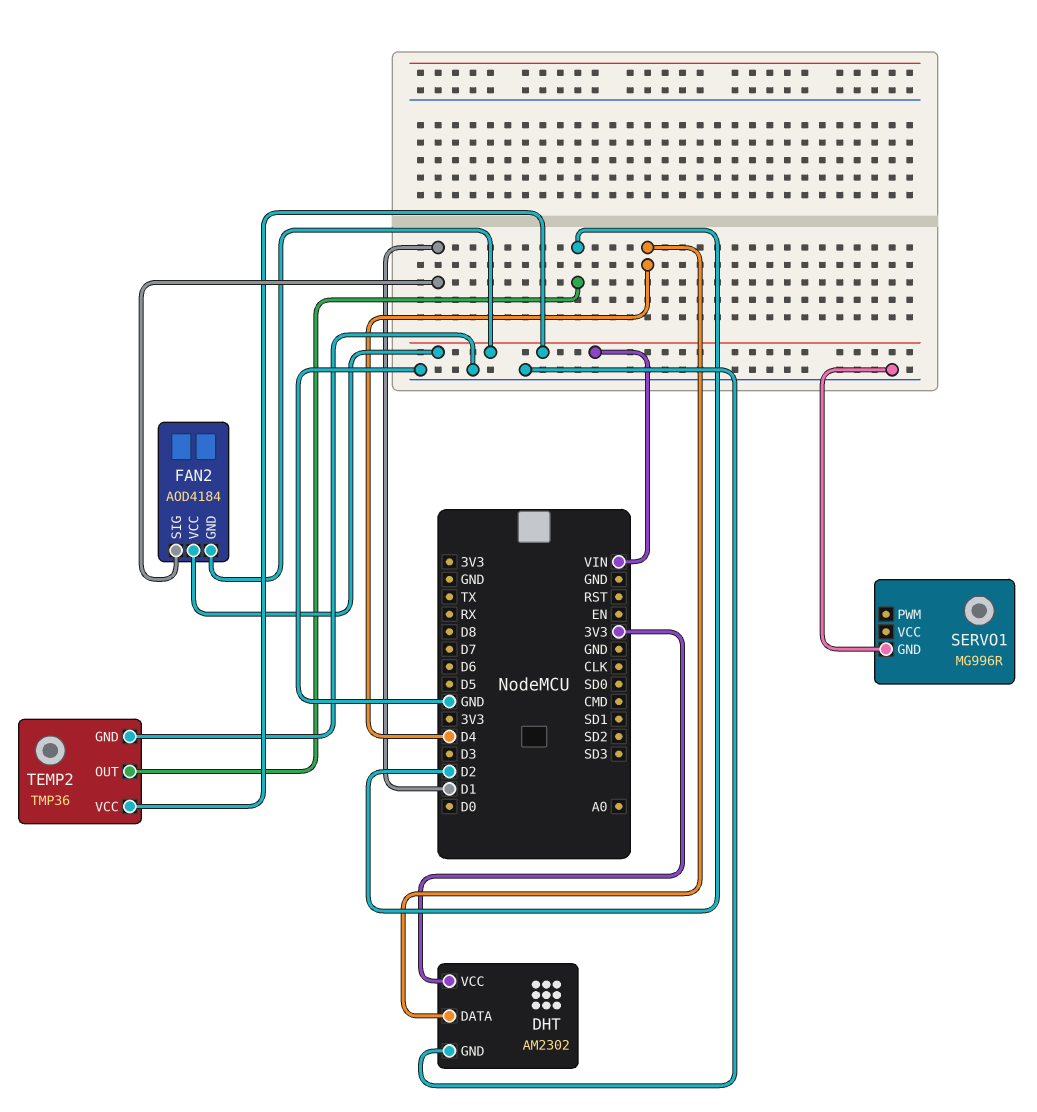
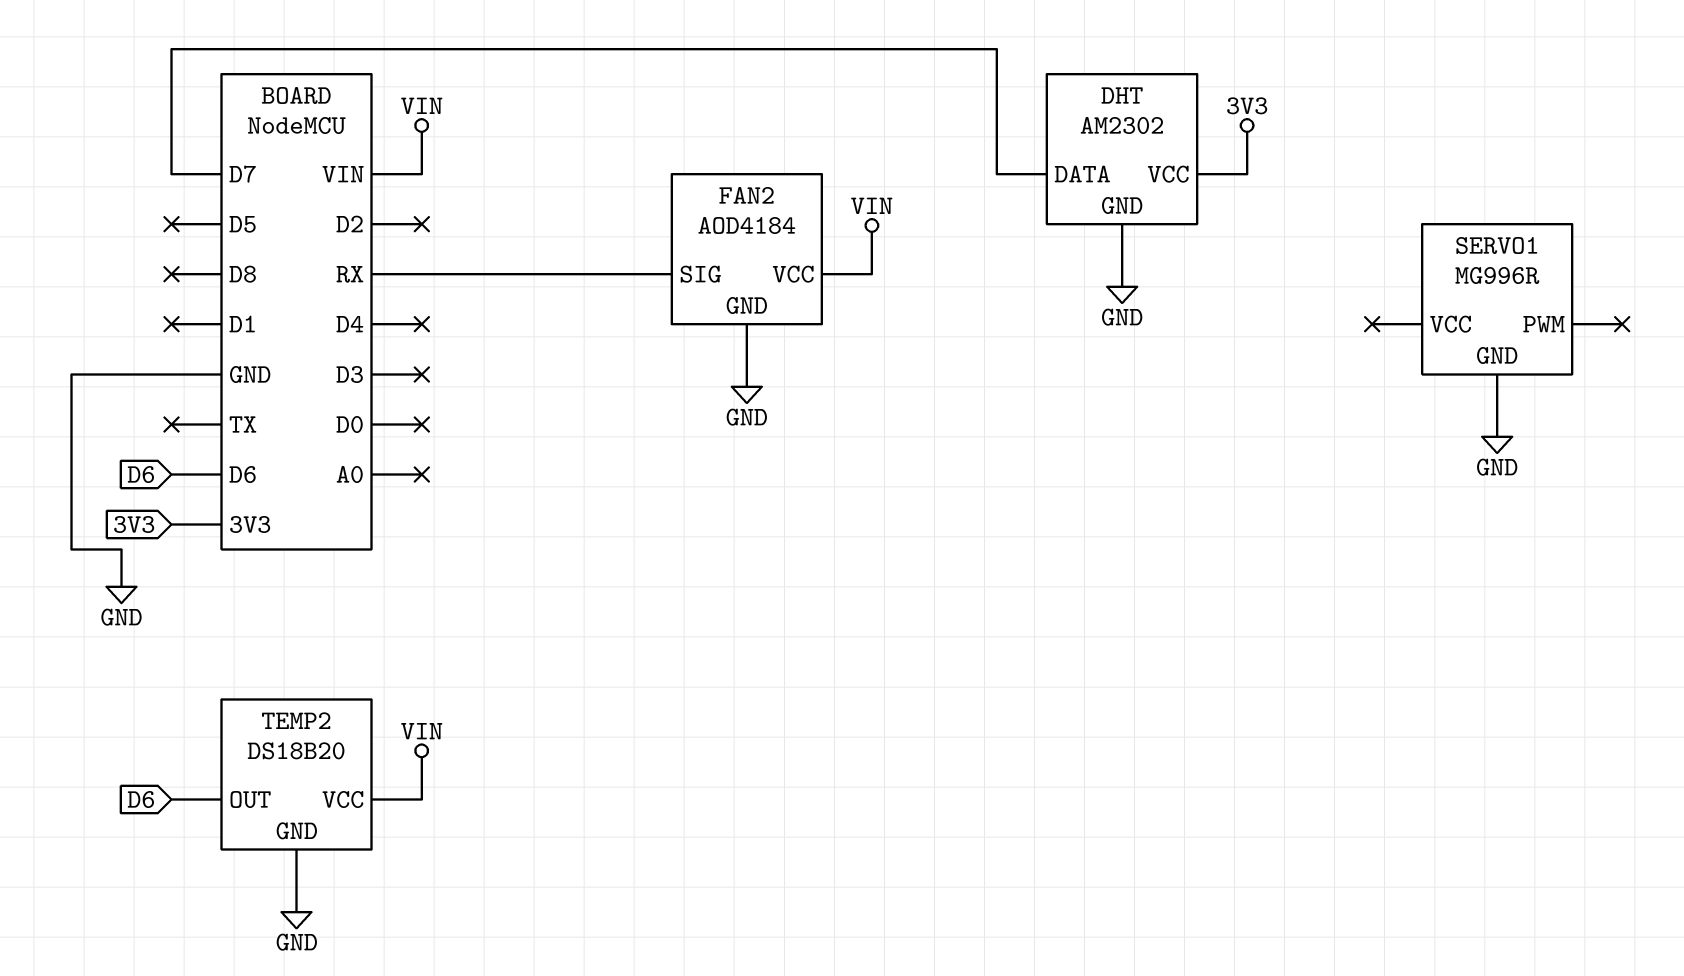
DHT pin DATA: D4 -> D7
FAN2 pin GND: VIN -> GND
FAN2 pin SIG: D1 -> RX
TEMP2: TMP36 -> DS18B20
TEMP2 pin OUT: D2 -> D6

